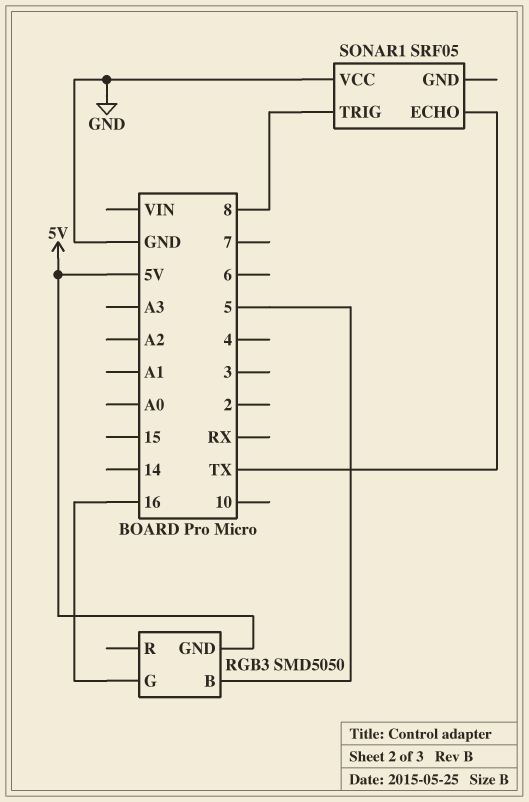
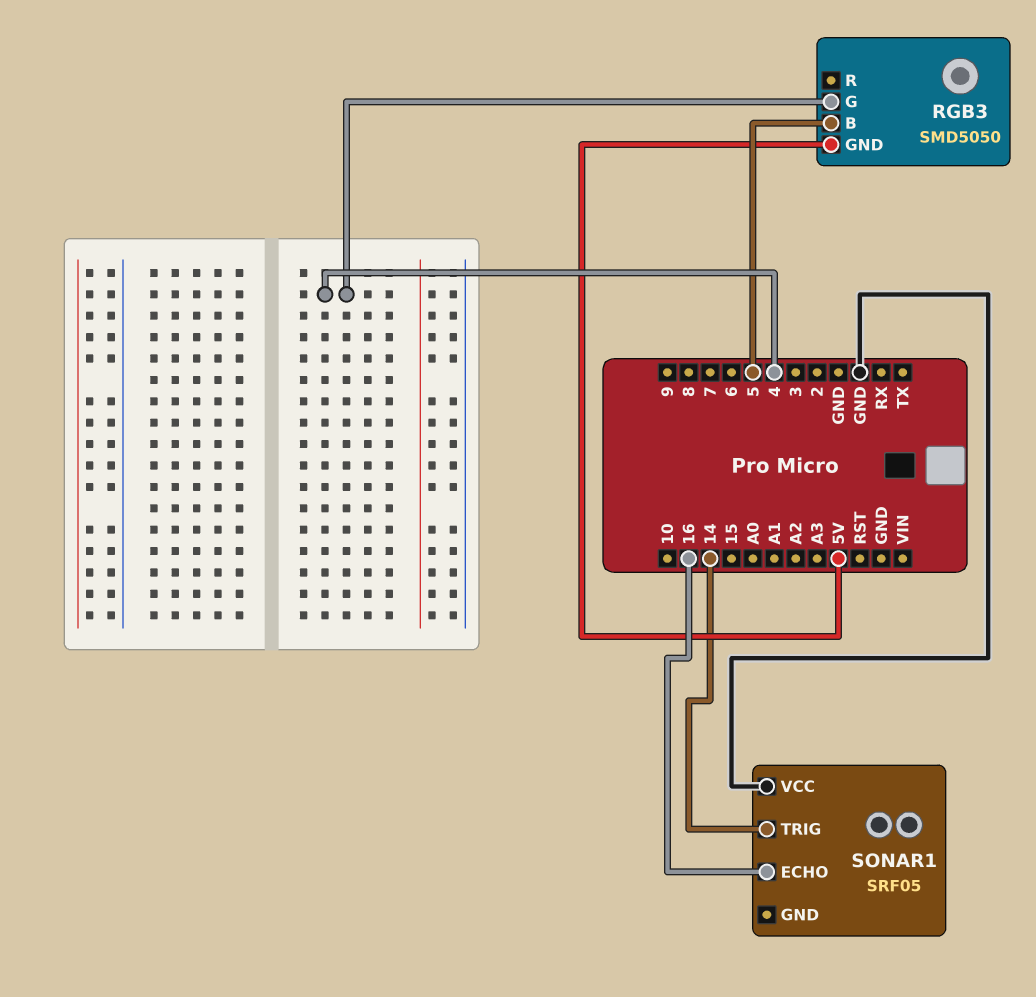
RGB3 pin G: 16 -> 4
SONAR1 pin ECHO: TX -> 16
SONAR1 pin TRIG: 8 -> 14

